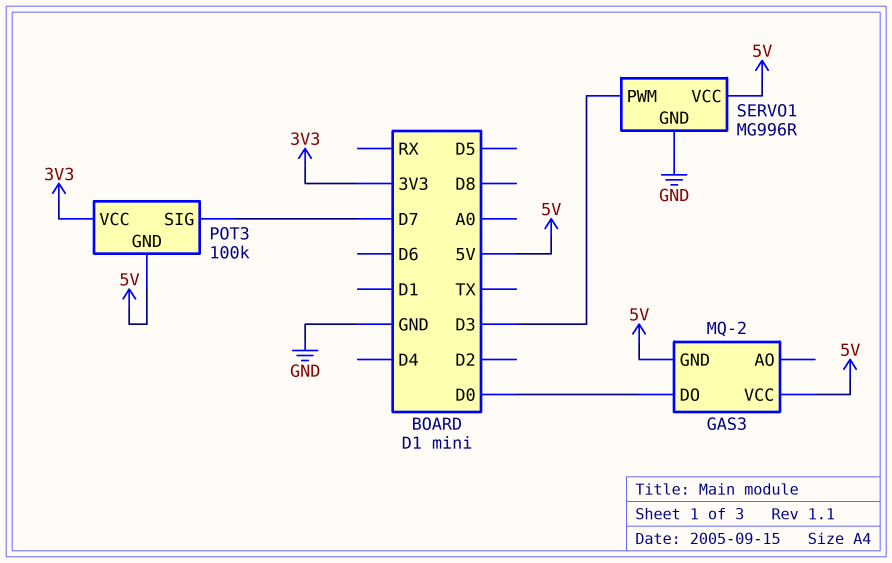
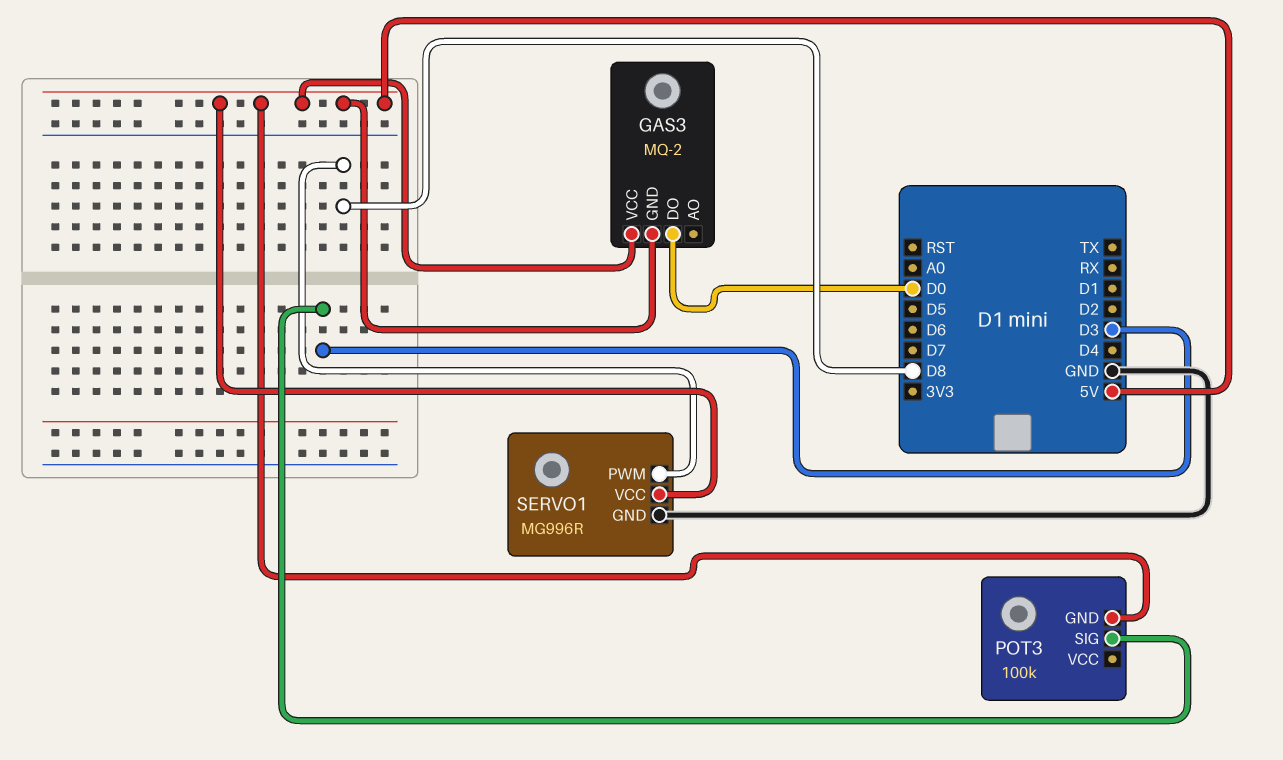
POT3 pin SIG: D7 -> D3
POT3 pin VCC: 3V3 -> none
SERVO1 pin PWM: D3 -> D8

